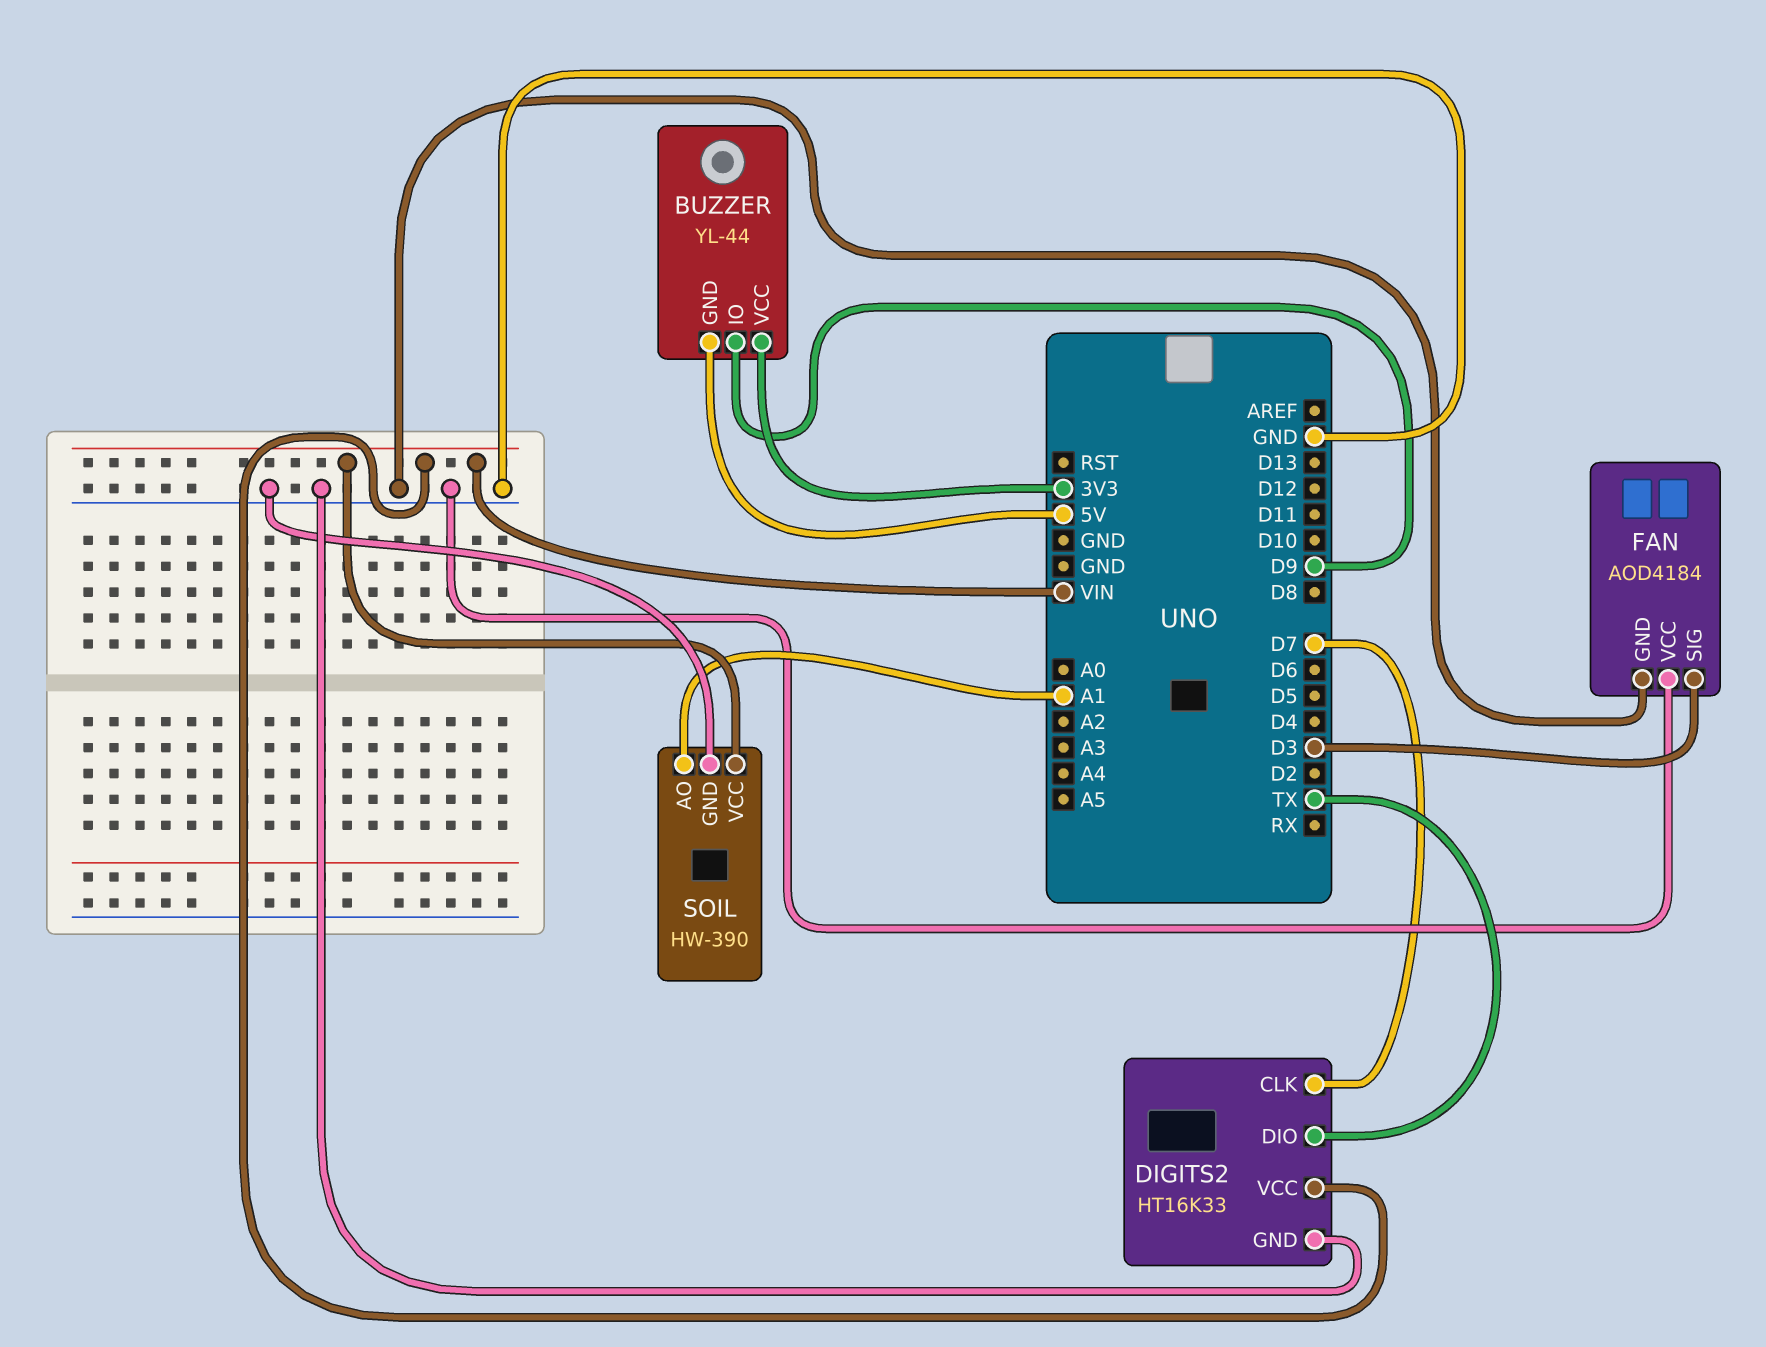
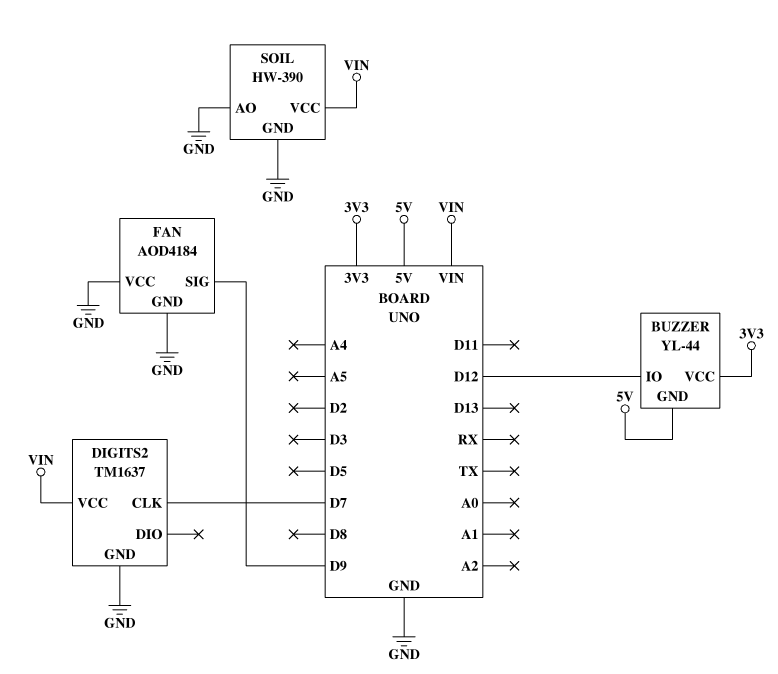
BUZZER pin IO: D9 -> D12
DIGITS2: HT16K33 -> TM1637
DIGITS2 pin DIO: TX -> none
FAN pin SIG: D3 -> D9
SOIL pin AO: A1 -> GND

